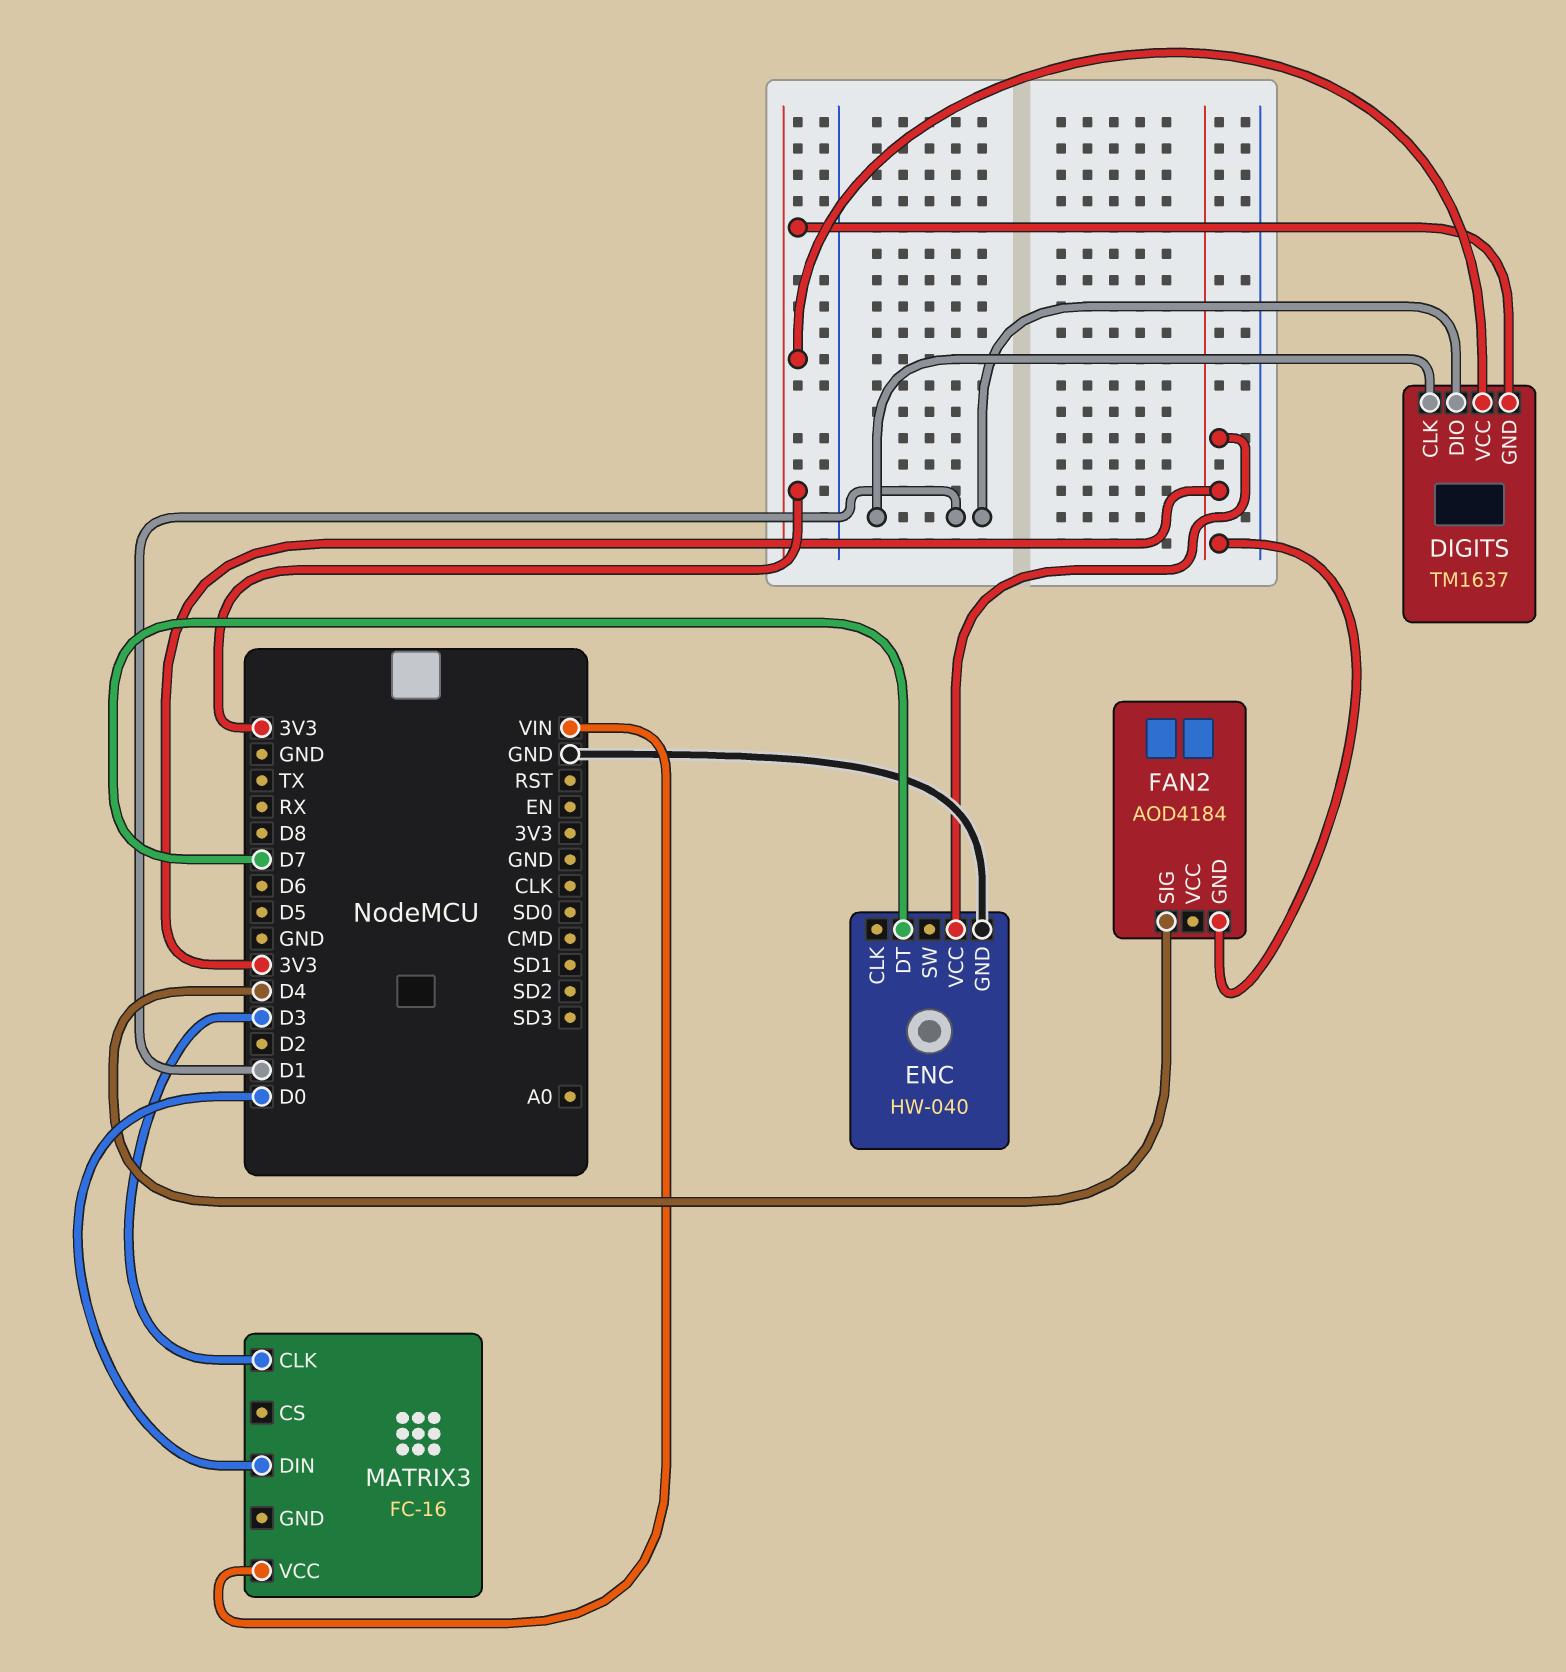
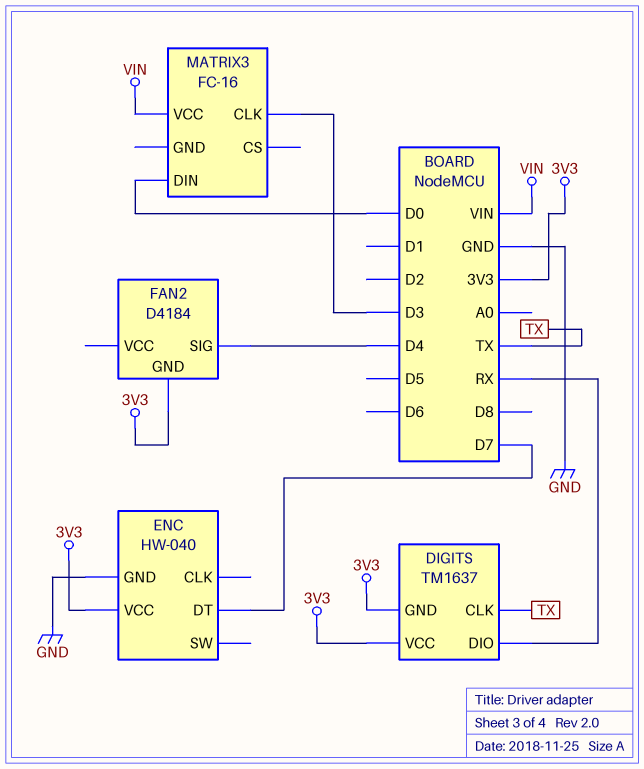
DIGITS pin CLK: D1 -> TX
DIGITS pin DIO: D1 -> RX
FAN2: AOD4184 -> D4184

